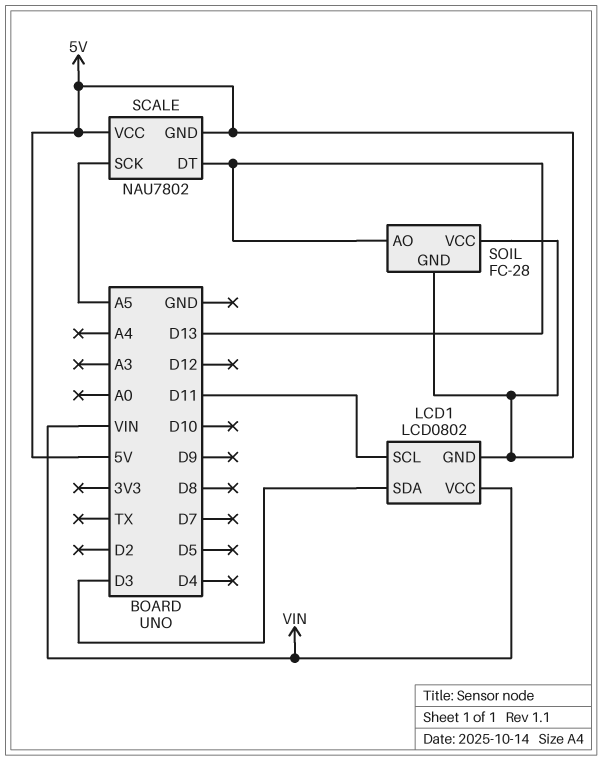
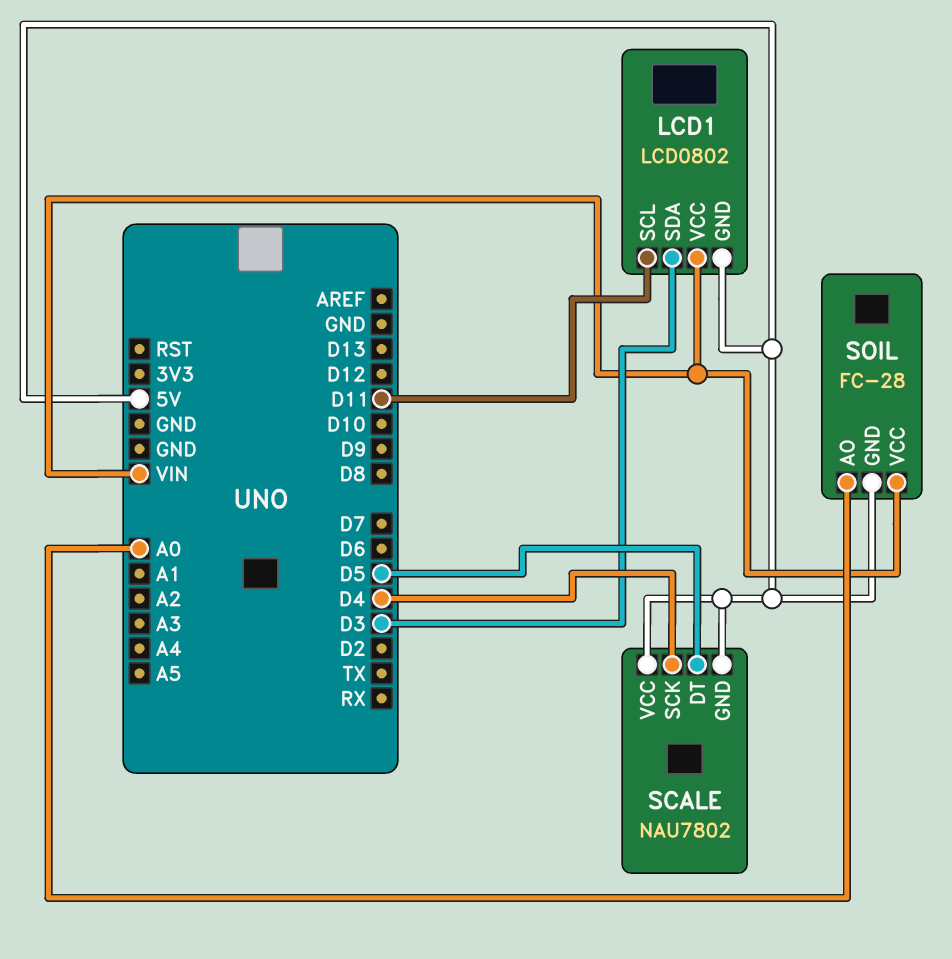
SCALE pin DT: D13 -> D5
SCALE pin SCK: A5 -> D4
SOIL pin AO: D13 -> A0
SOIL pin VCC: 5V -> VIN

